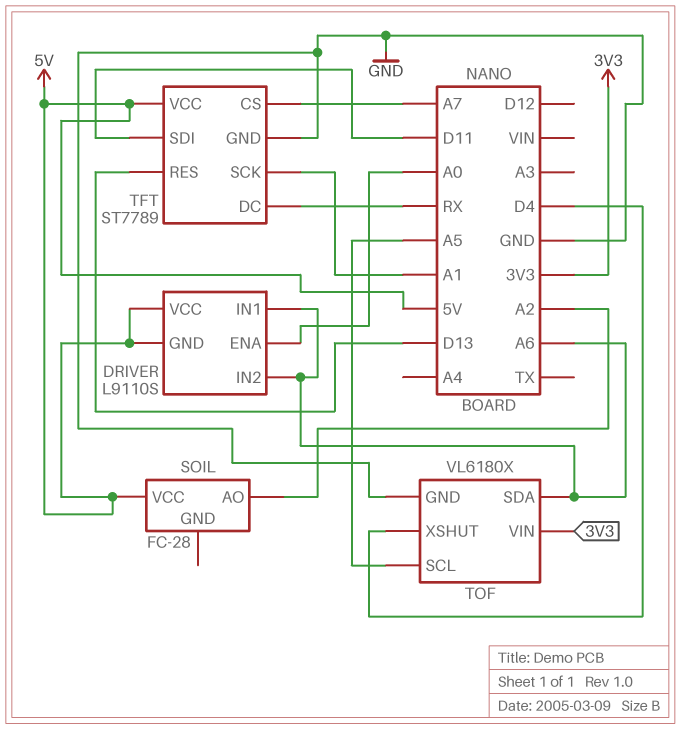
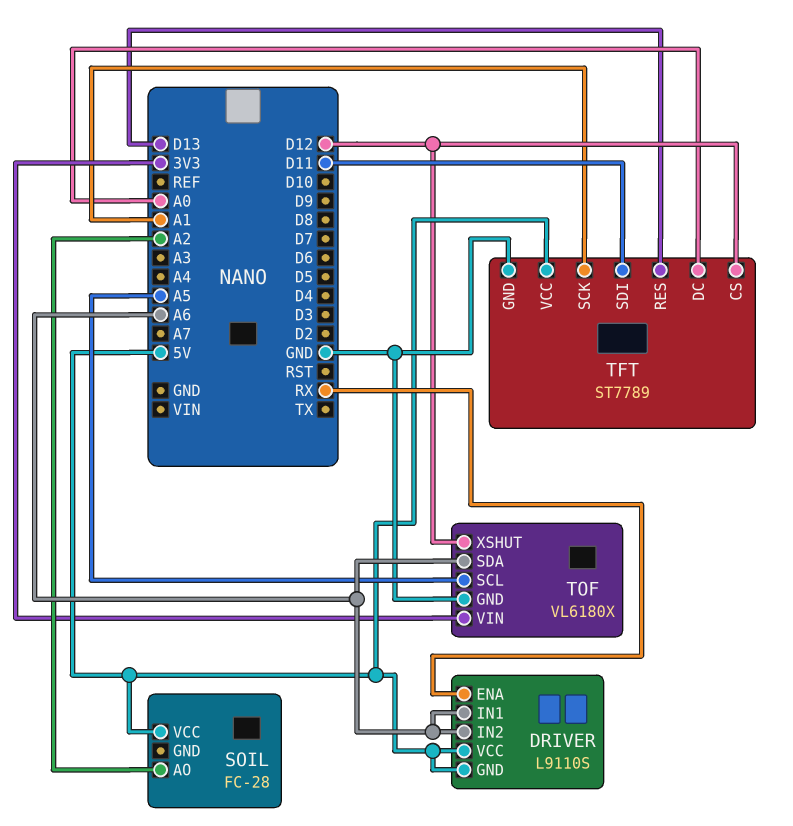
DRIVER pin ENA: A0 -> RX
TFT pin CS: A7 -> D12
TFT pin DC: RX -> A0
TOF pin XSHUT: D4 -> D12

